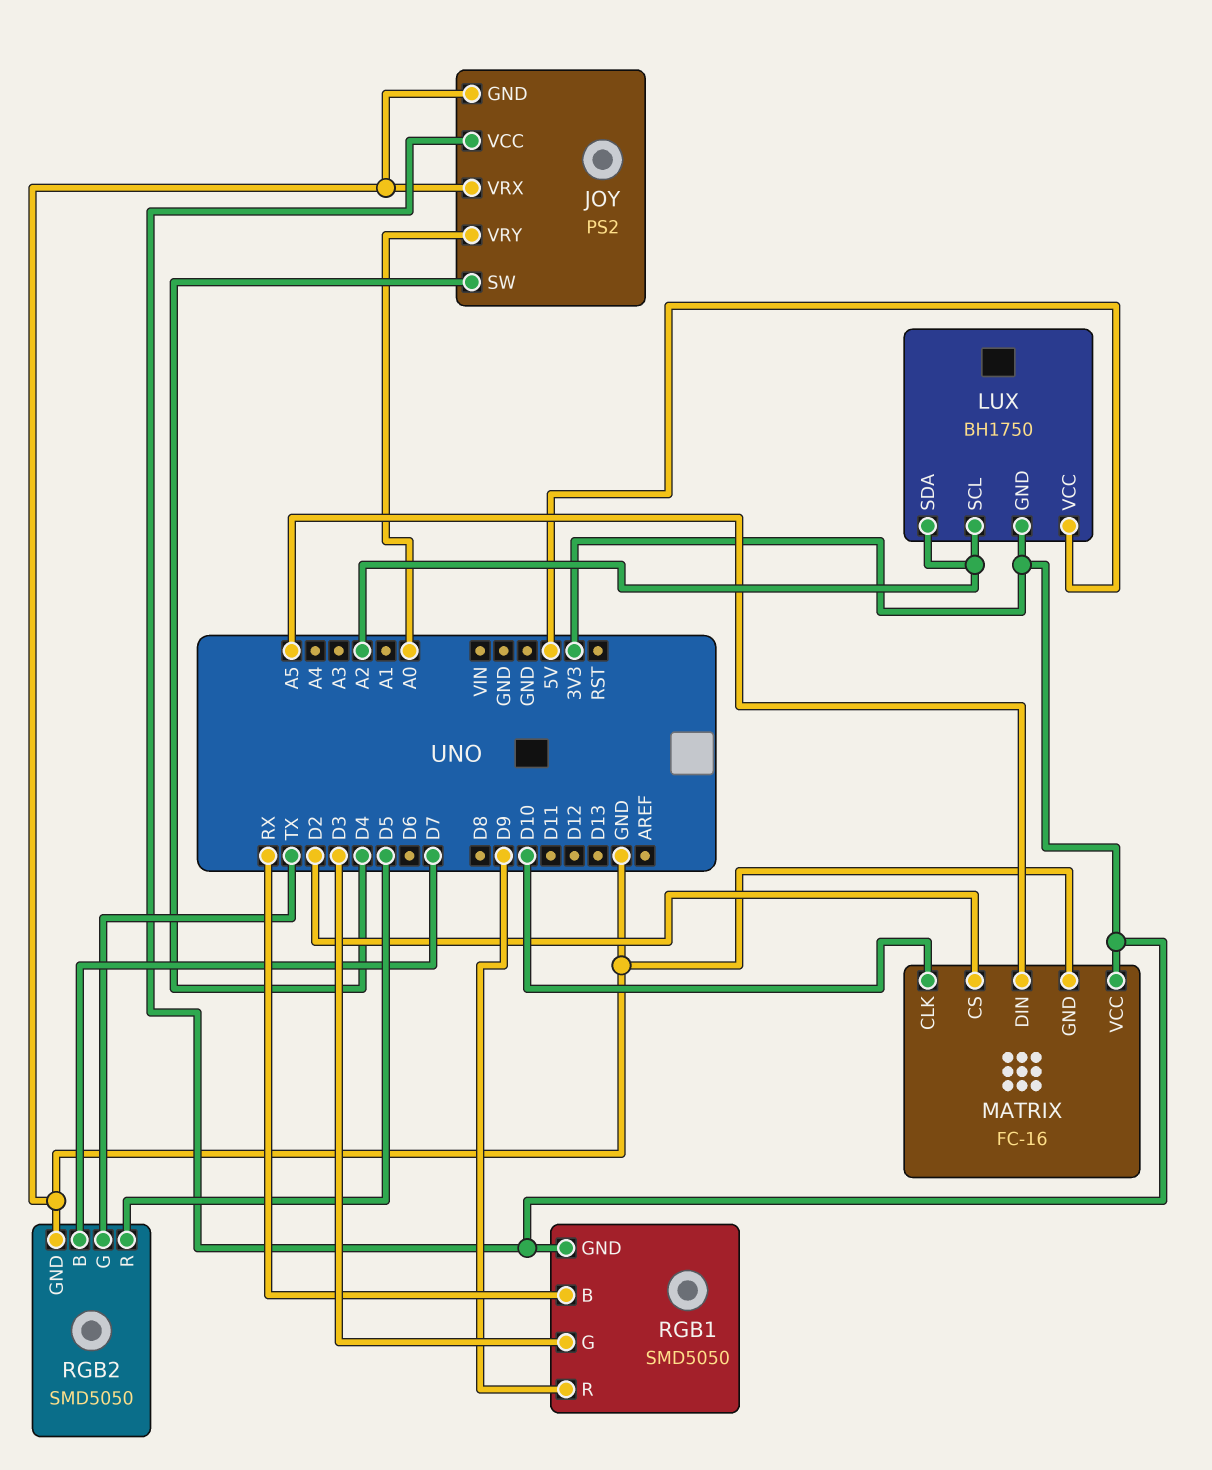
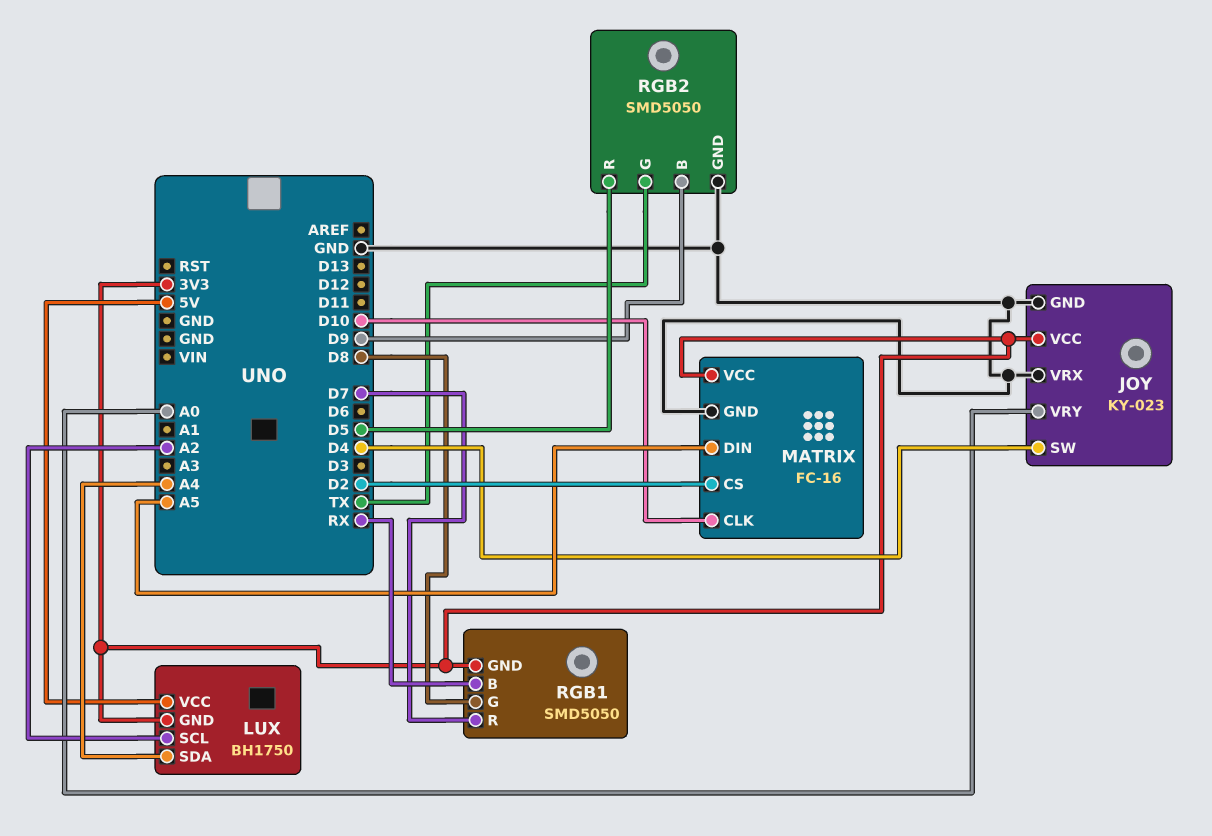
JOY: PS2 -> KY-023
LUX pin SDA: A2 -> A4
RGB1 pin G: D3 -> D8
RGB1 pin R: D9 -> D7
RGB2 pin B: D7 -> D9

